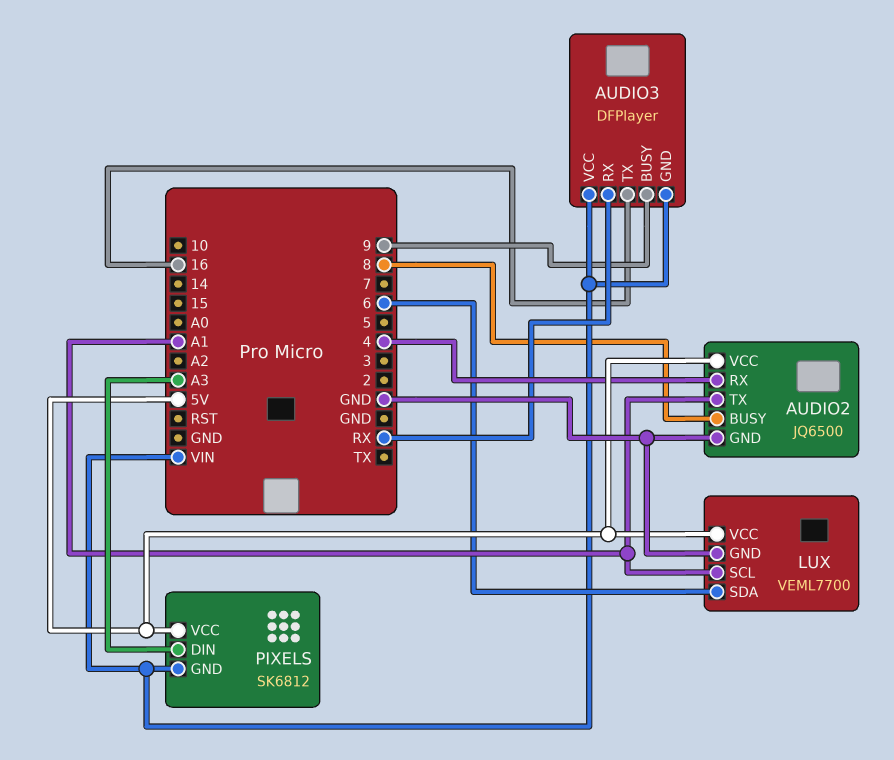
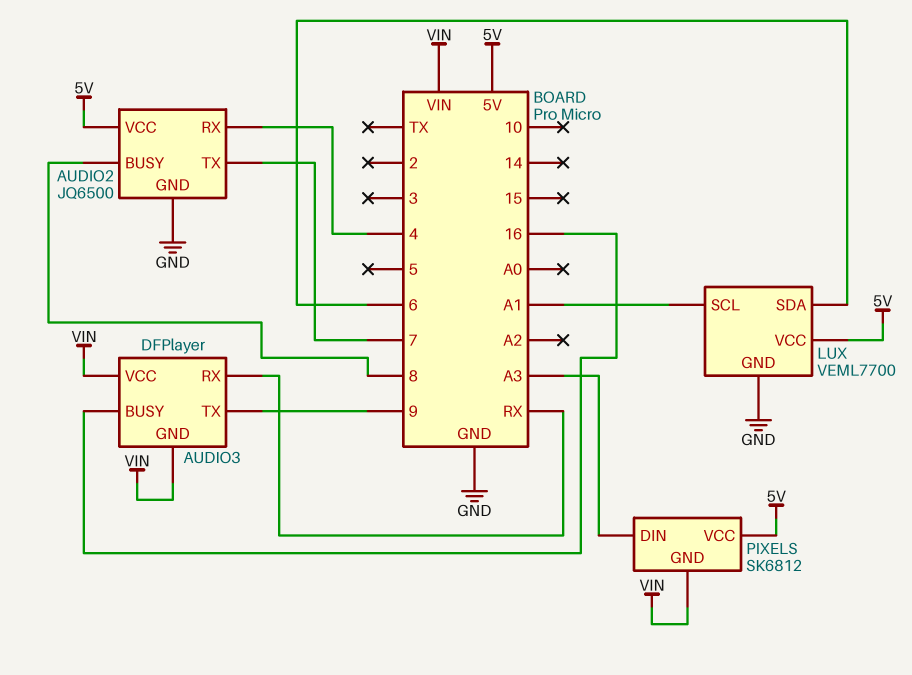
AUDIO2 pin TX: A1 -> 7
AUDIO3 pin BUSY: 9 -> 16
AUDIO3 pin TX: 16 -> 9

